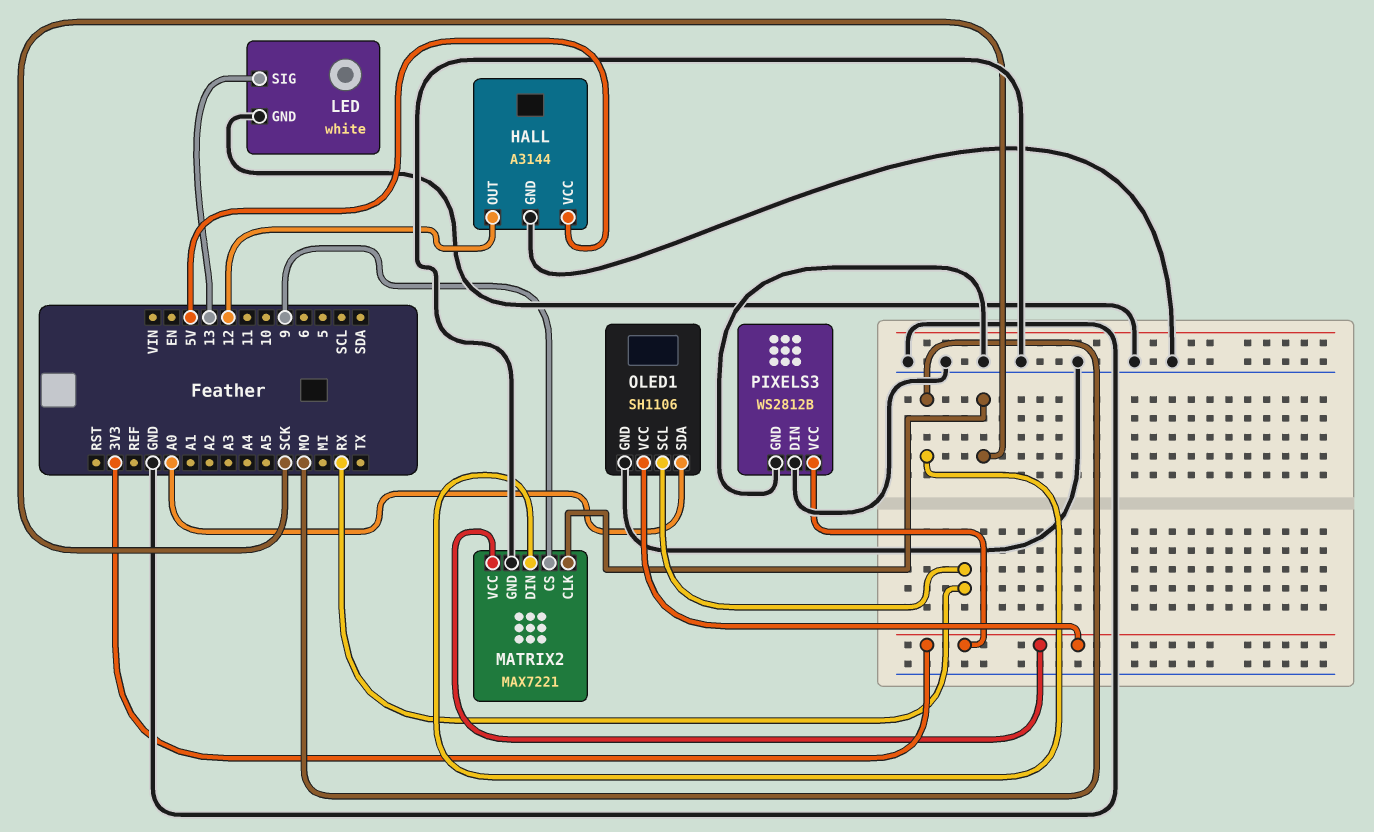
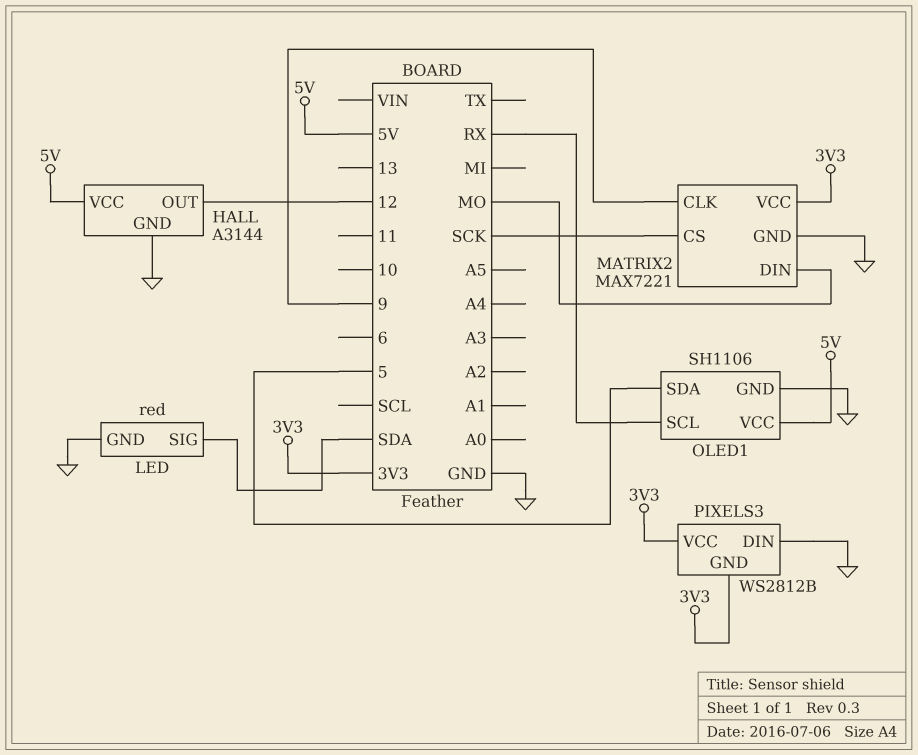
LED: white -> red
LED pin SIG: 13 -> SDA
MATRIX2 pin CLK: SCK -> 9
MATRIX2 pin CS: 9 -> SCK
OLED1 pin SDA: A0 -> 5
OLED1 pin VCC: 3V3 -> 5V
PIXELS3 pin GND: GND -> 3V3

